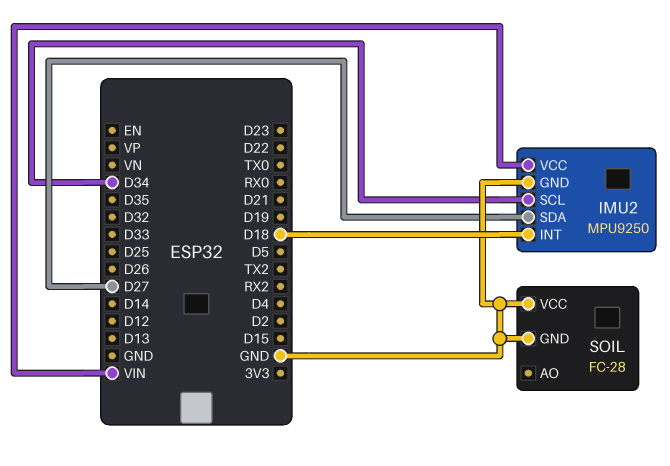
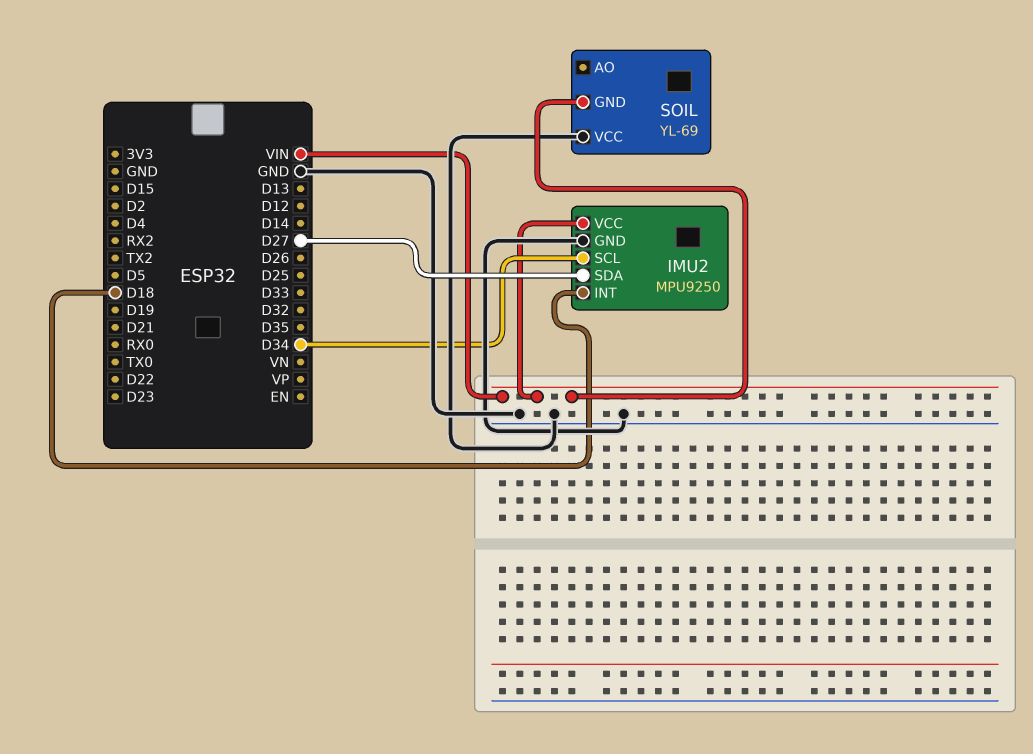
SOIL: FC-28 -> YL-69
SOIL pin GND: GND -> VIN

